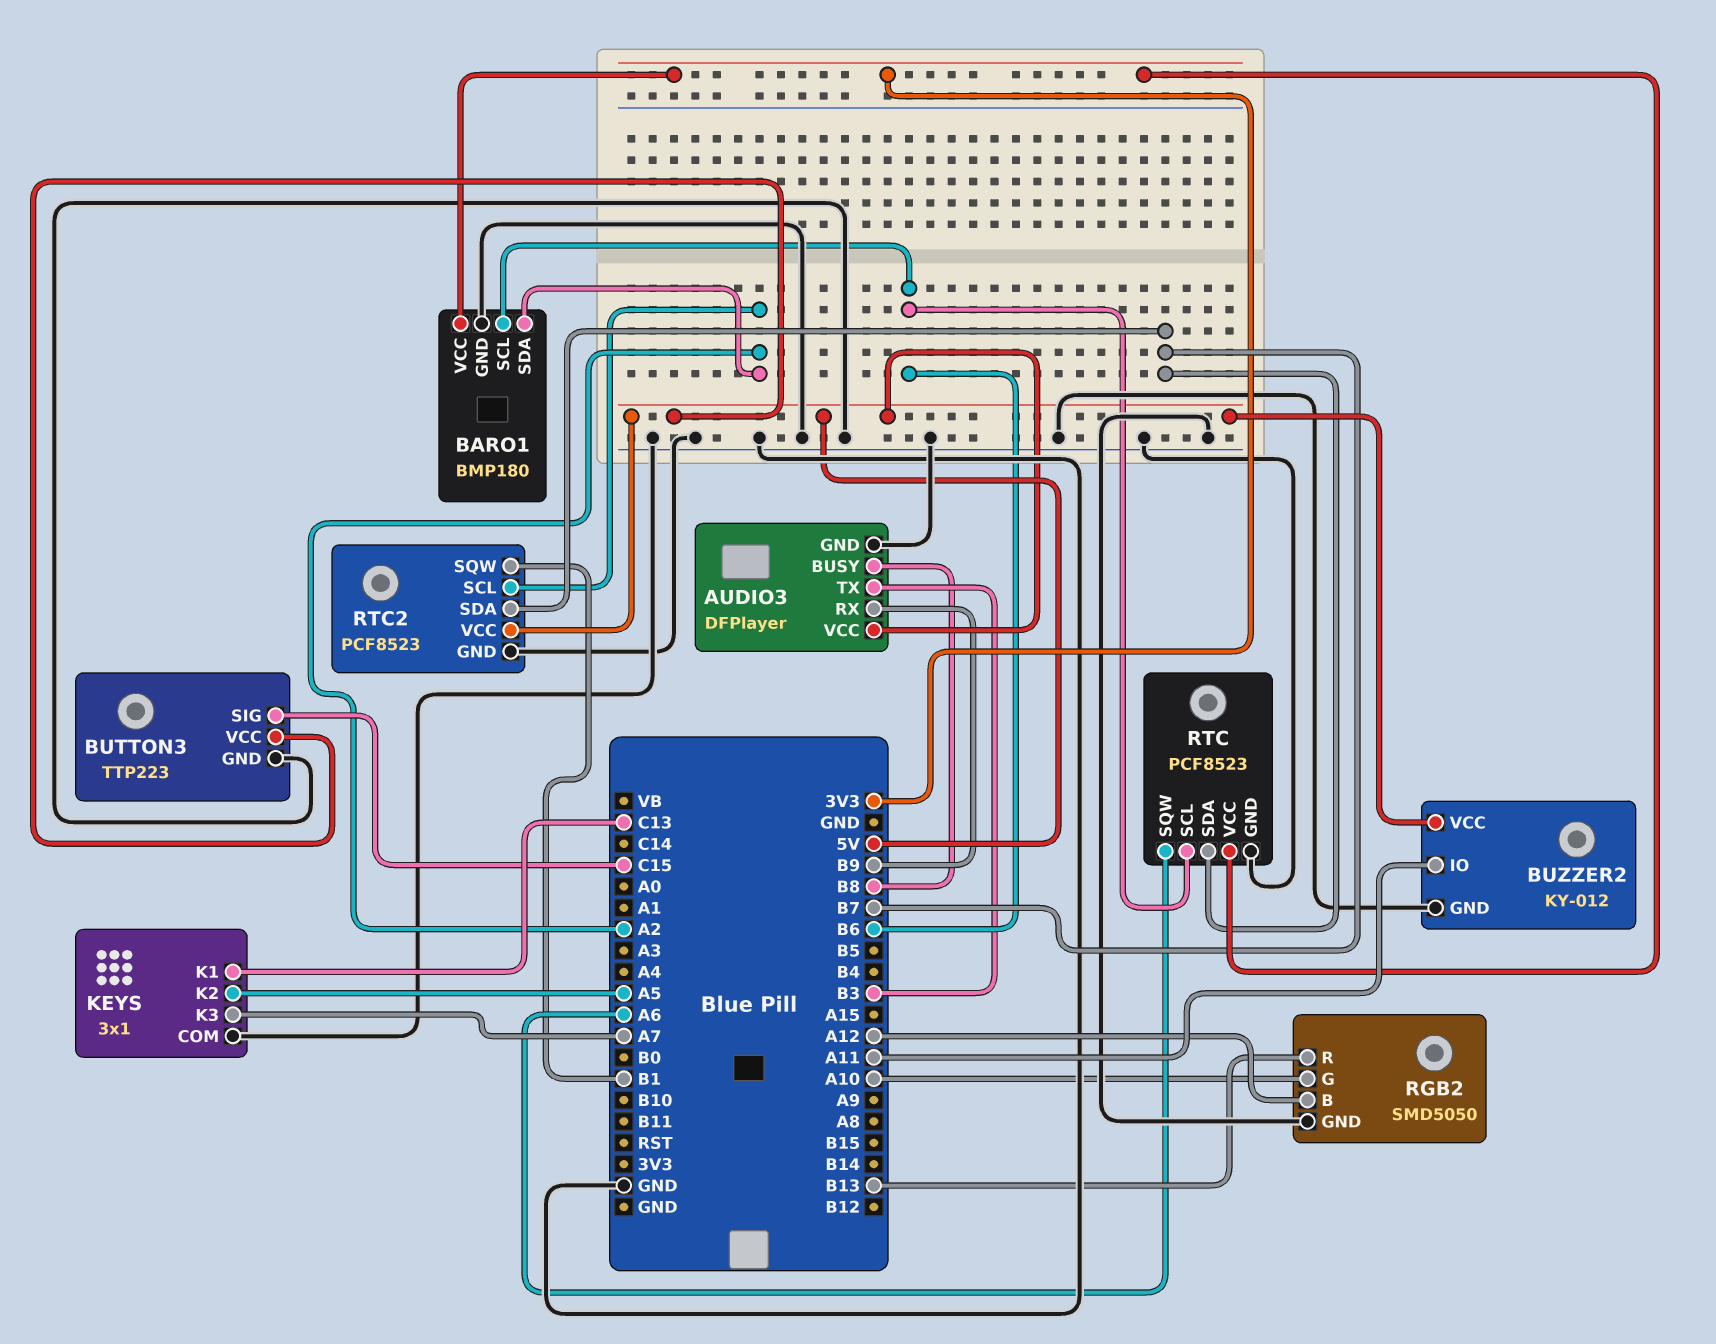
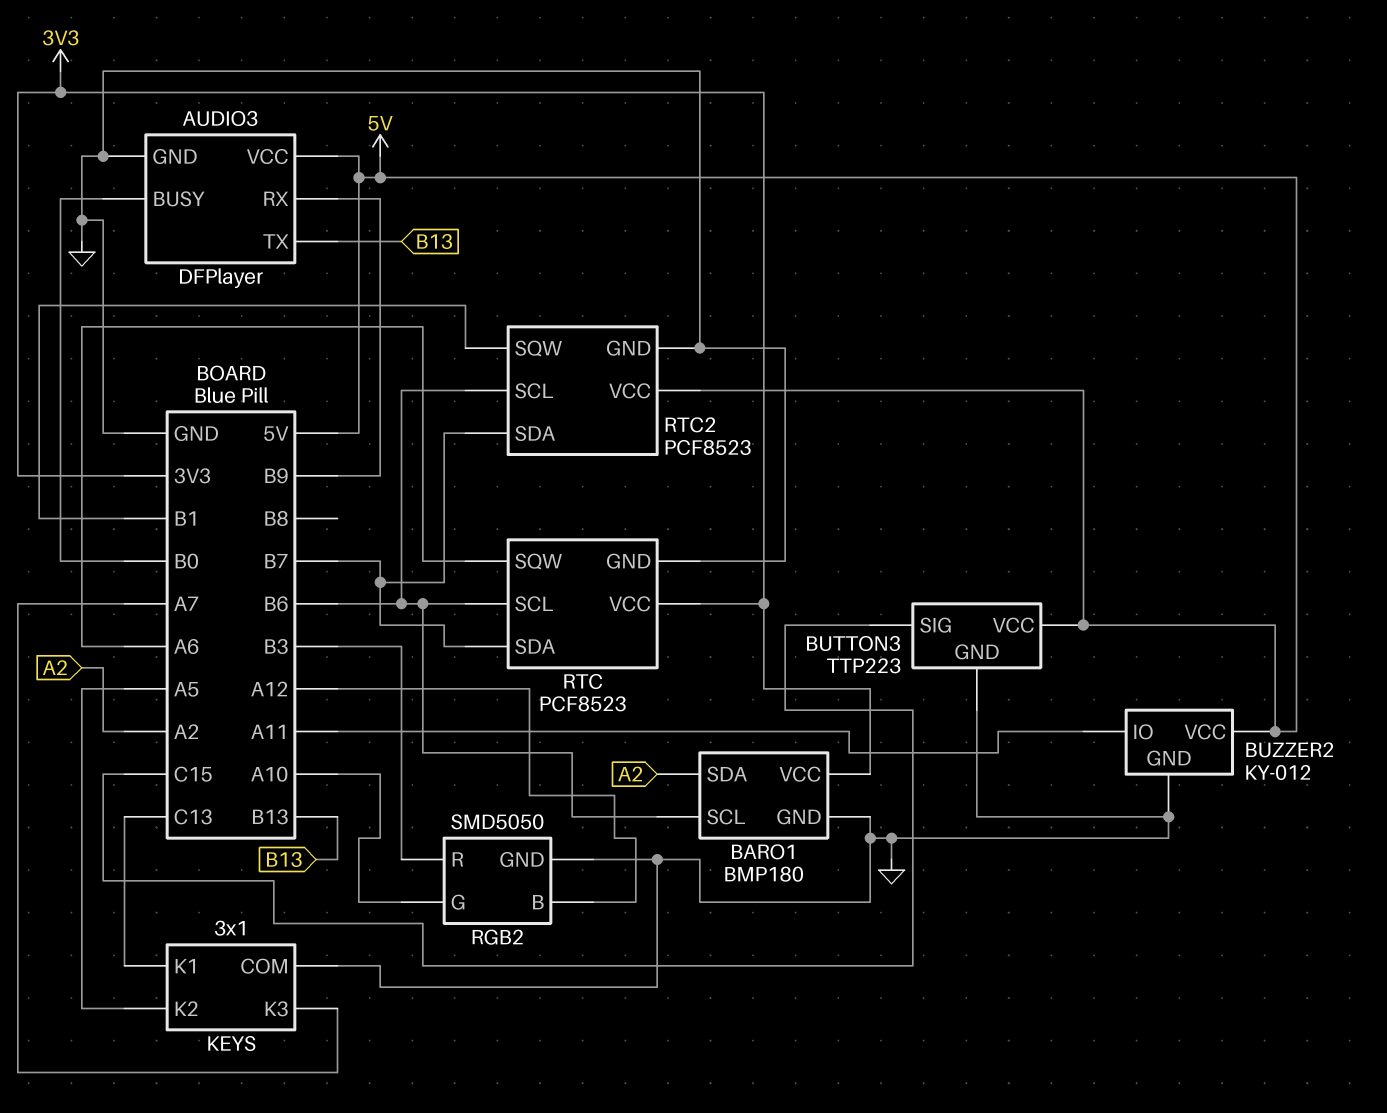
AUDIO3 pin BUSY: B8 -> B0
AUDIO3 pin TX: B3 -> B13
RGB2 pin R: B13 -> B3
RTC2 pin SCL: A2 -> B6

